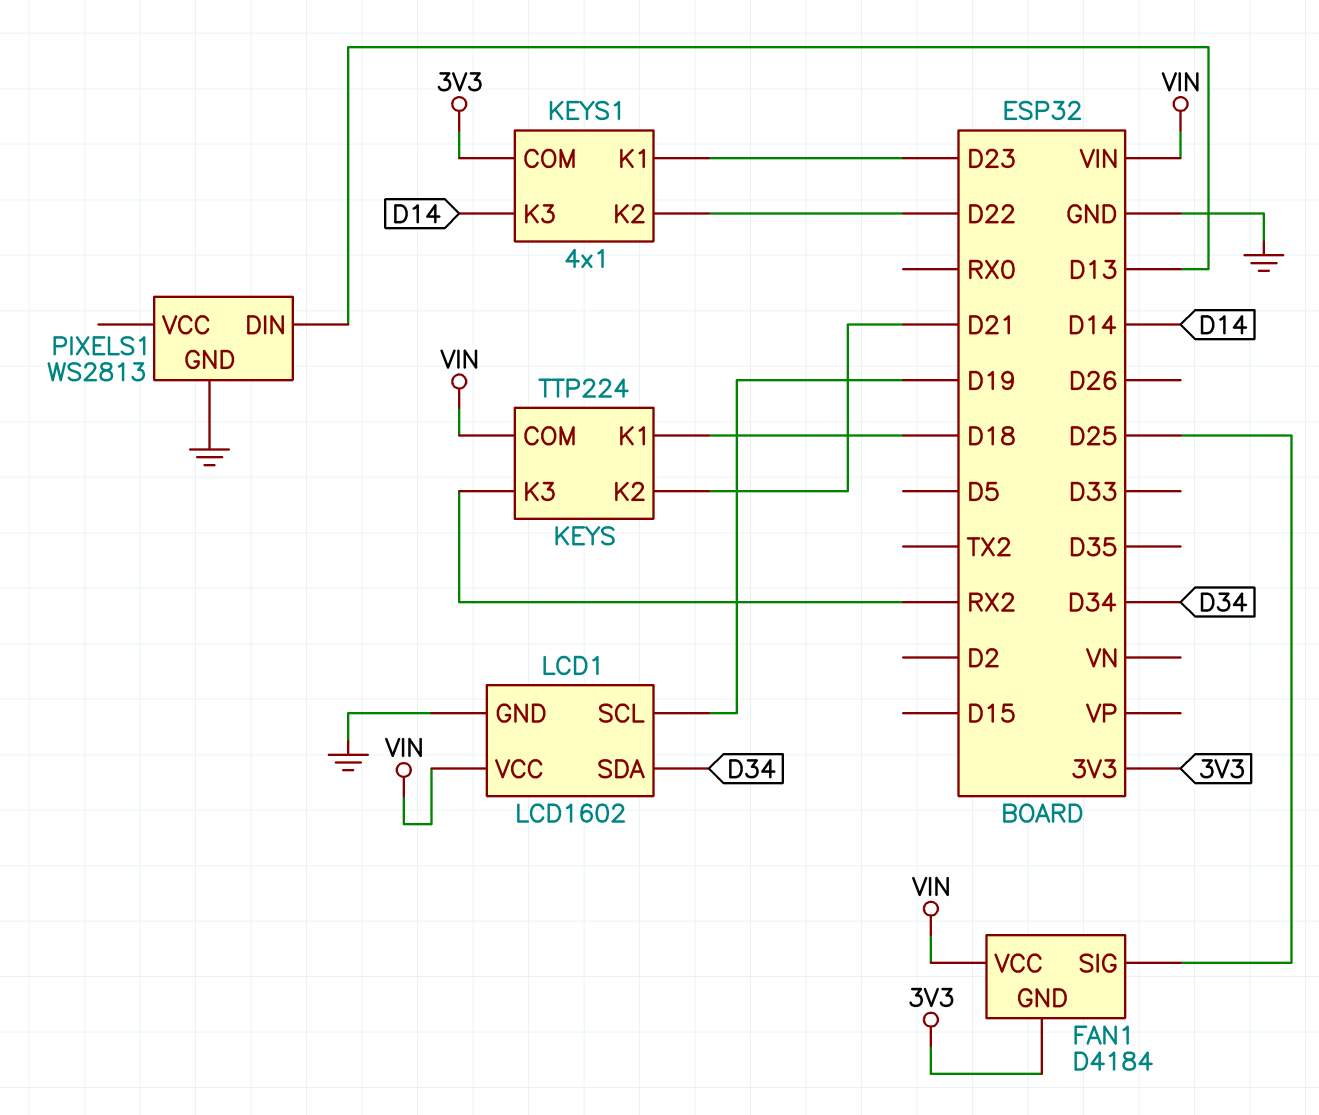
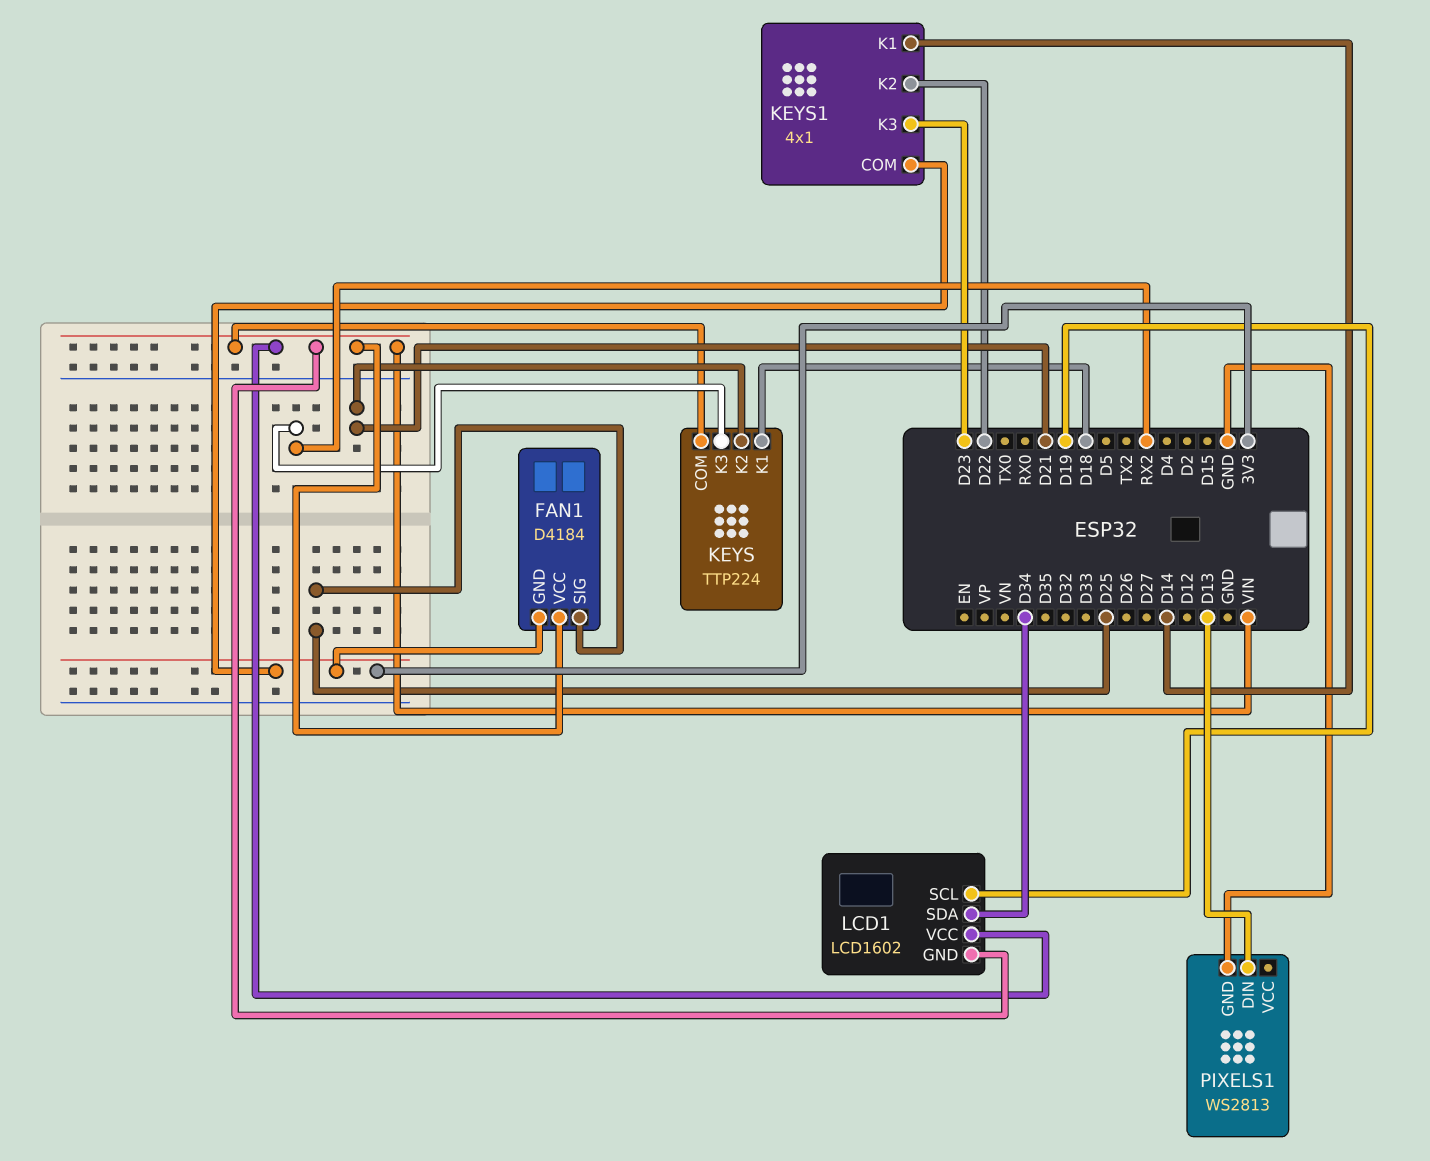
KEYS1 pin K1: D23 -> D14
KEYS1 pin K3: D14 -> D23
LCD1 pin GND: GND -> VIN

